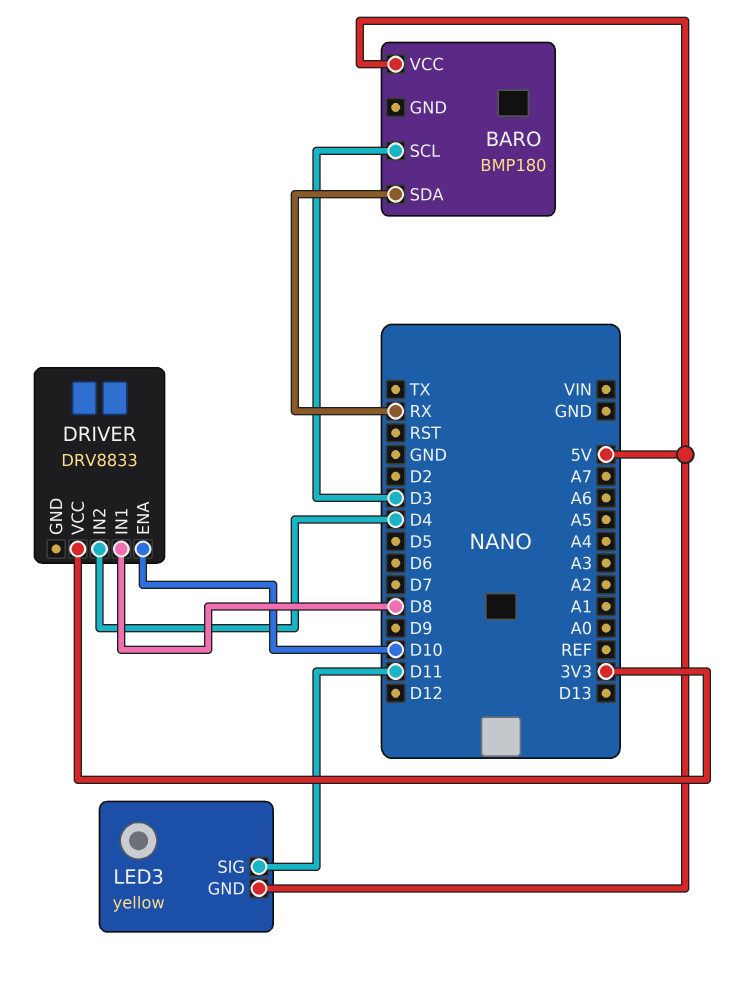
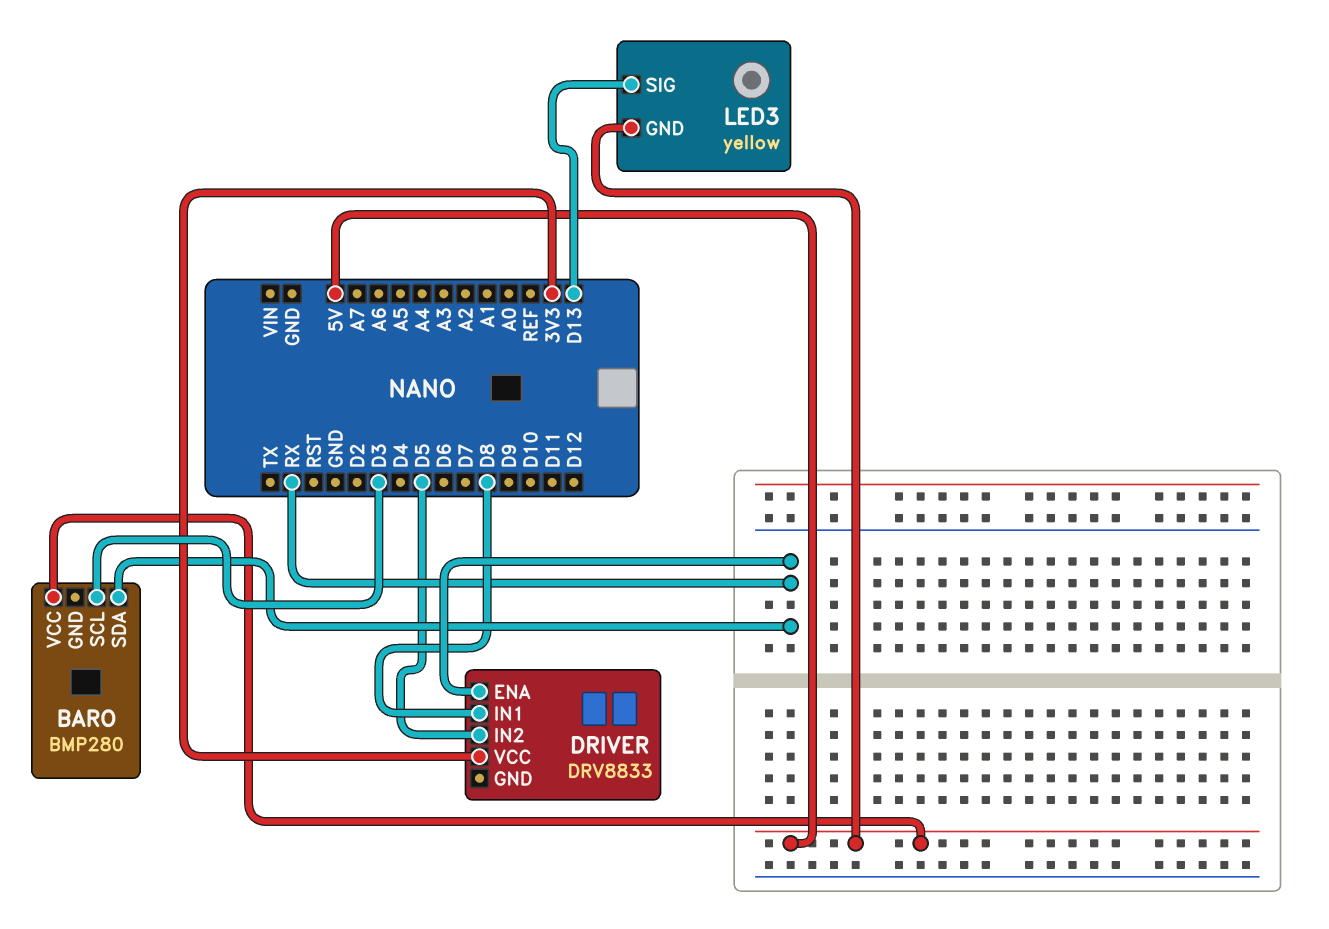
BARO: BMP180 -> BMP280
DRIVER pin ENA: D10 -> RX
DRIVER pin IN2: D4 -> D5
LED3 pin SIG: D11 -> D13

